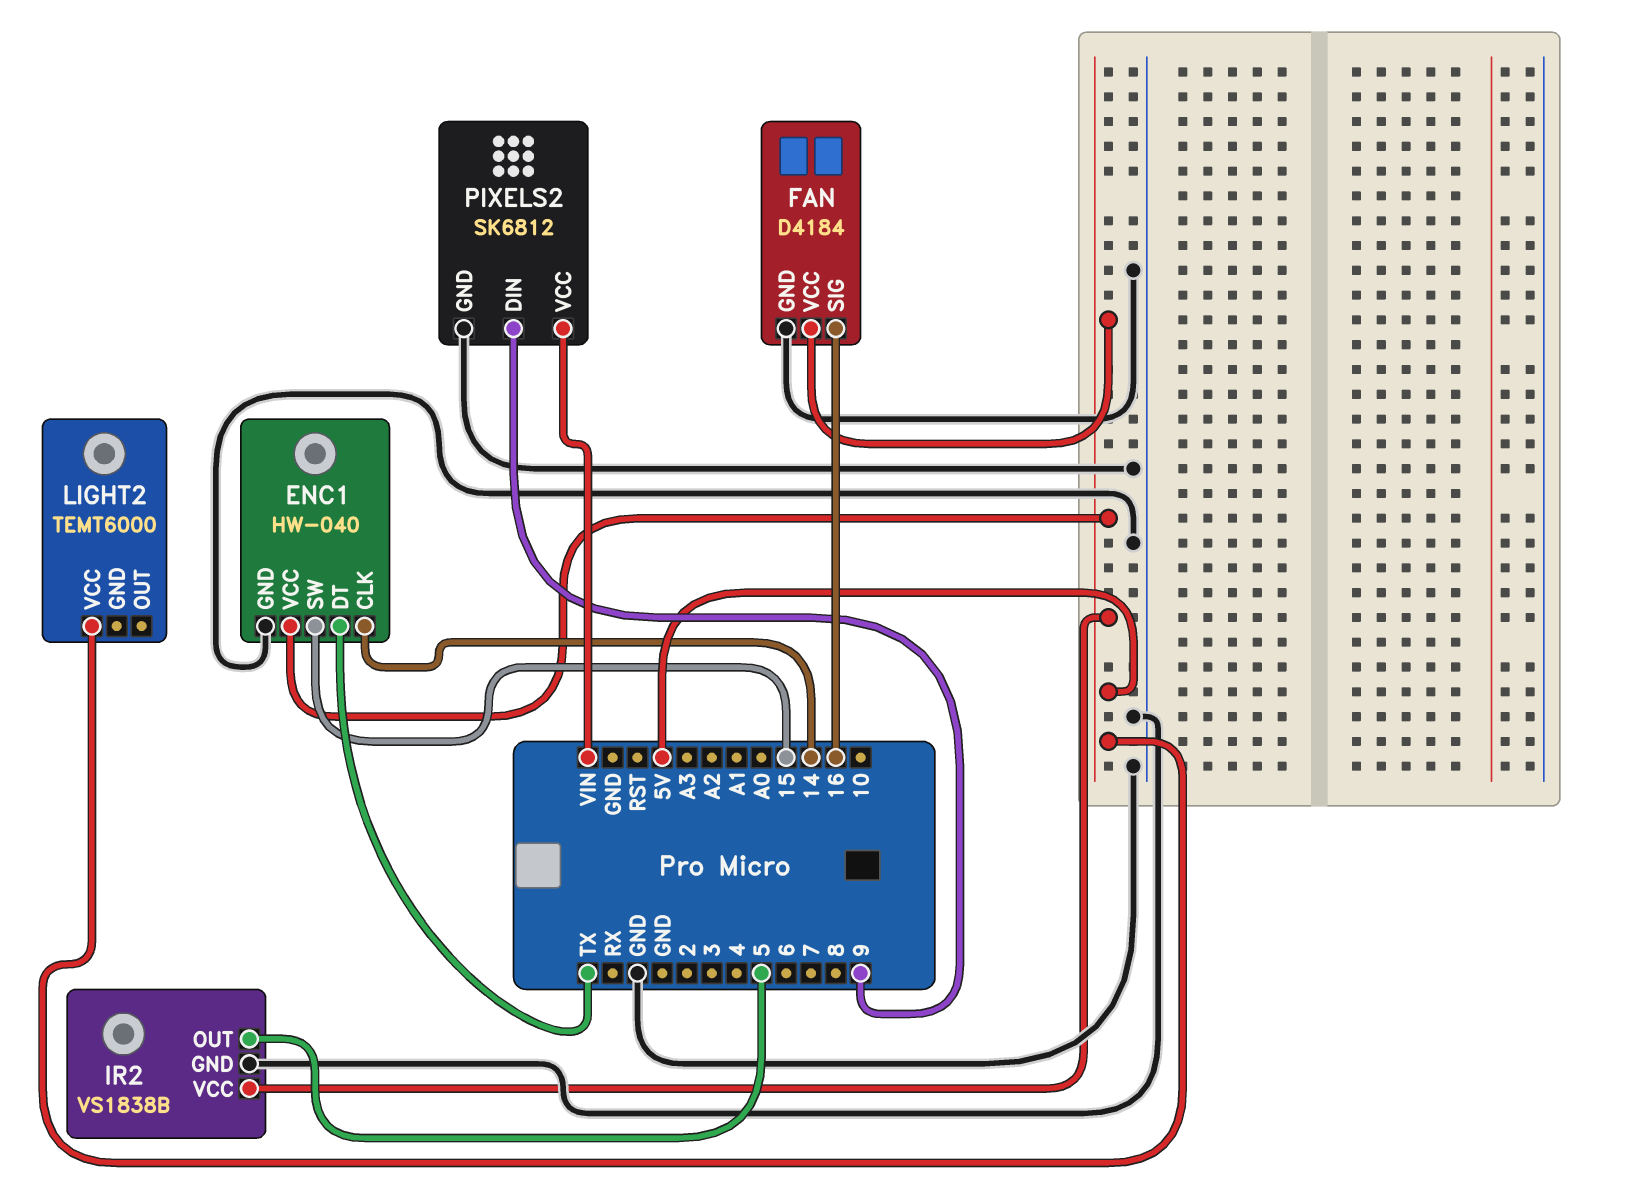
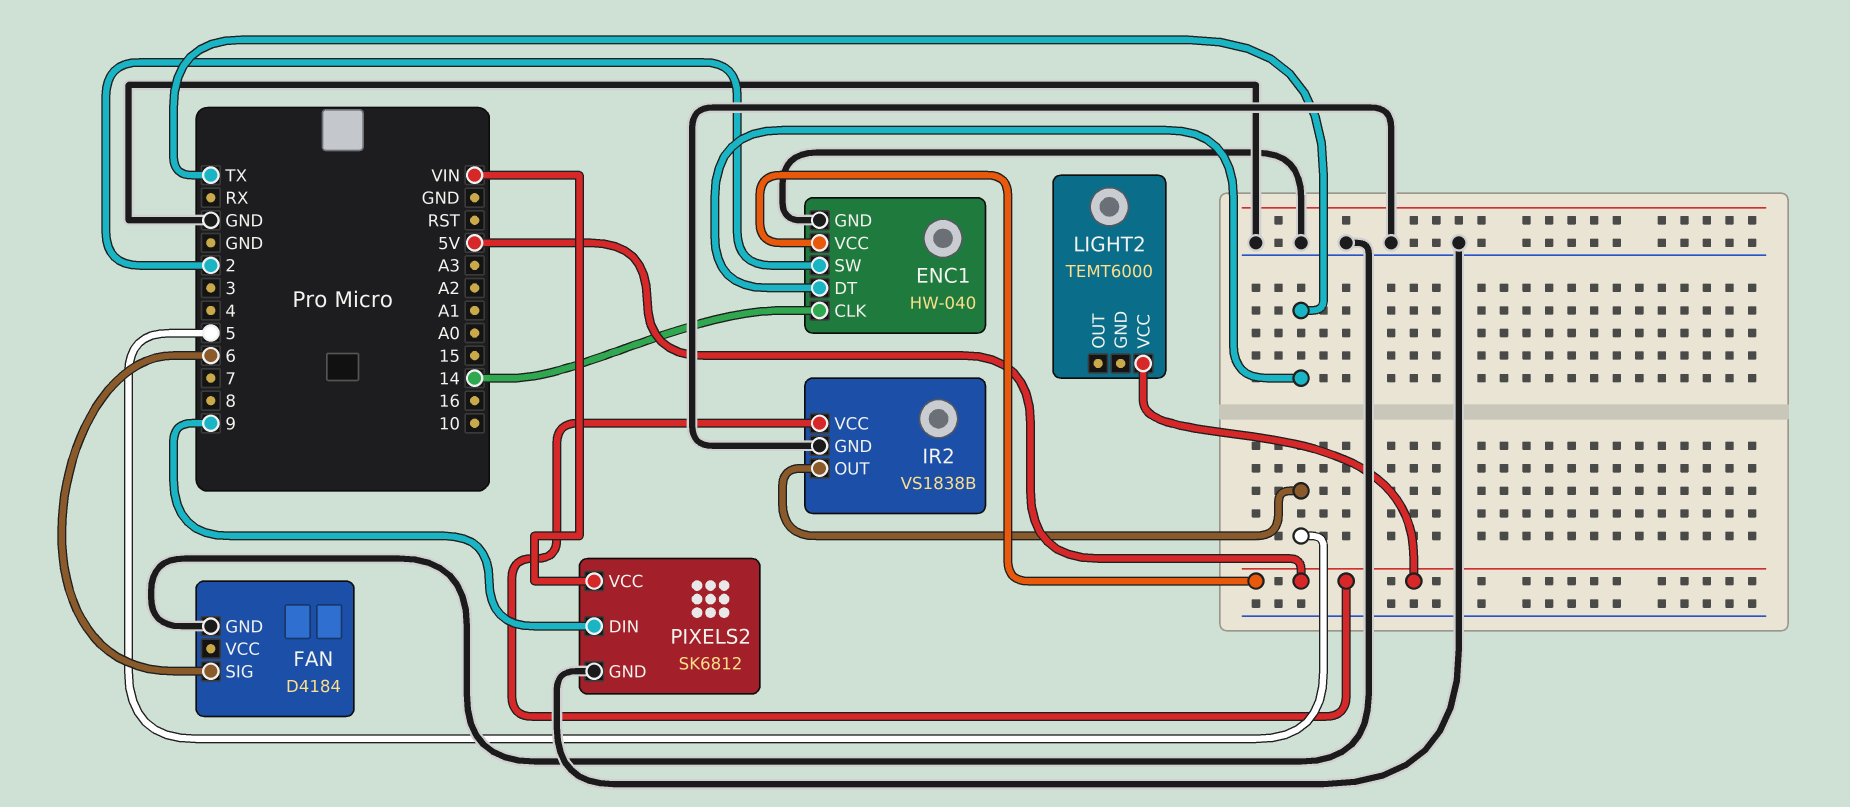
ENC1 pin SW: 15 -> 2
FAN pin SIG: 16 -> 6
FAN pin VCC: 5V -> none

